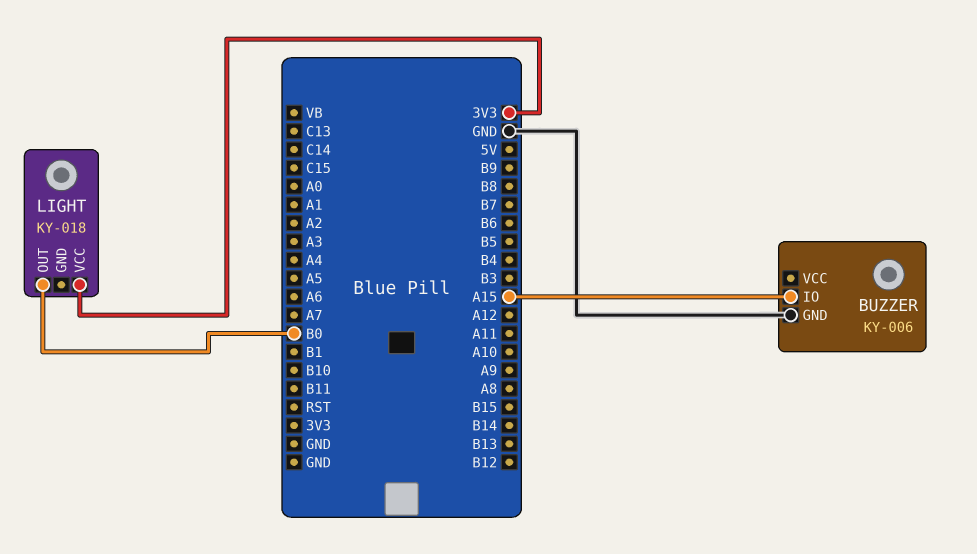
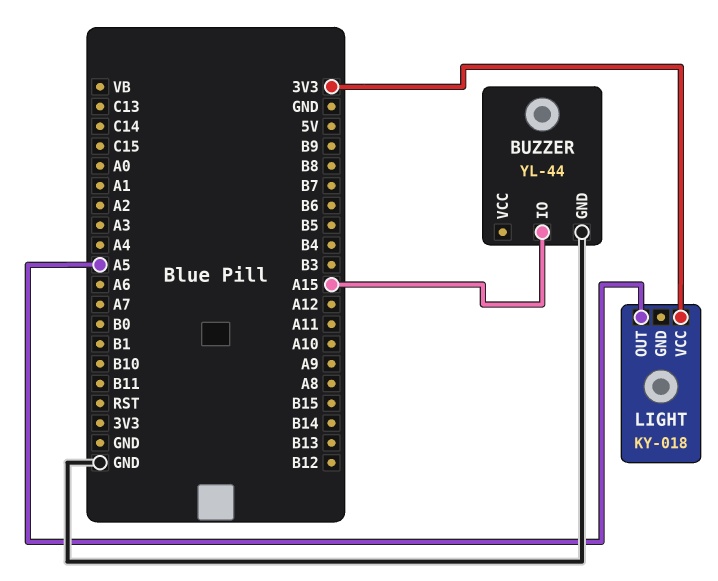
BUZZER: KY-006 -> YL-44
LIGHT pin OUT: B0 -> A5

